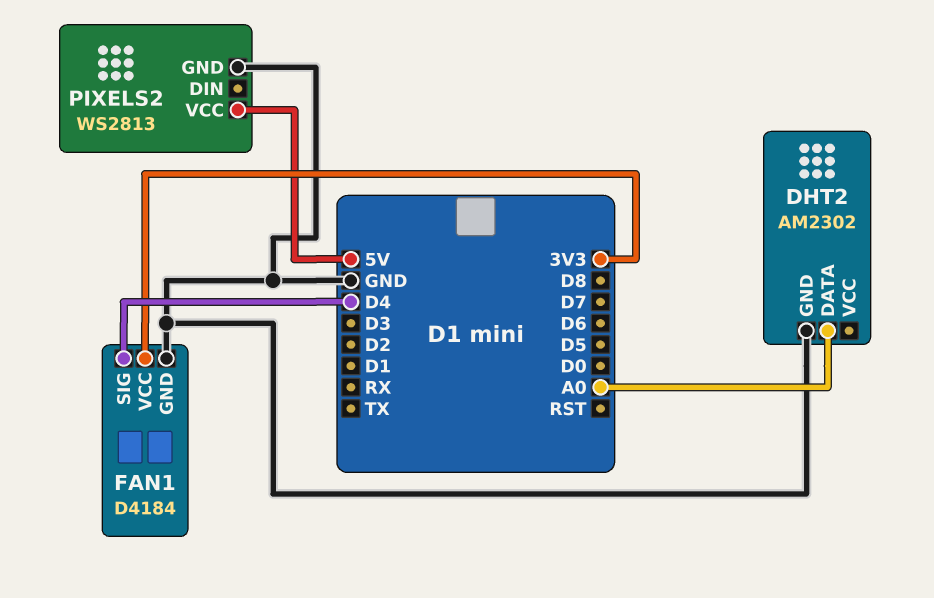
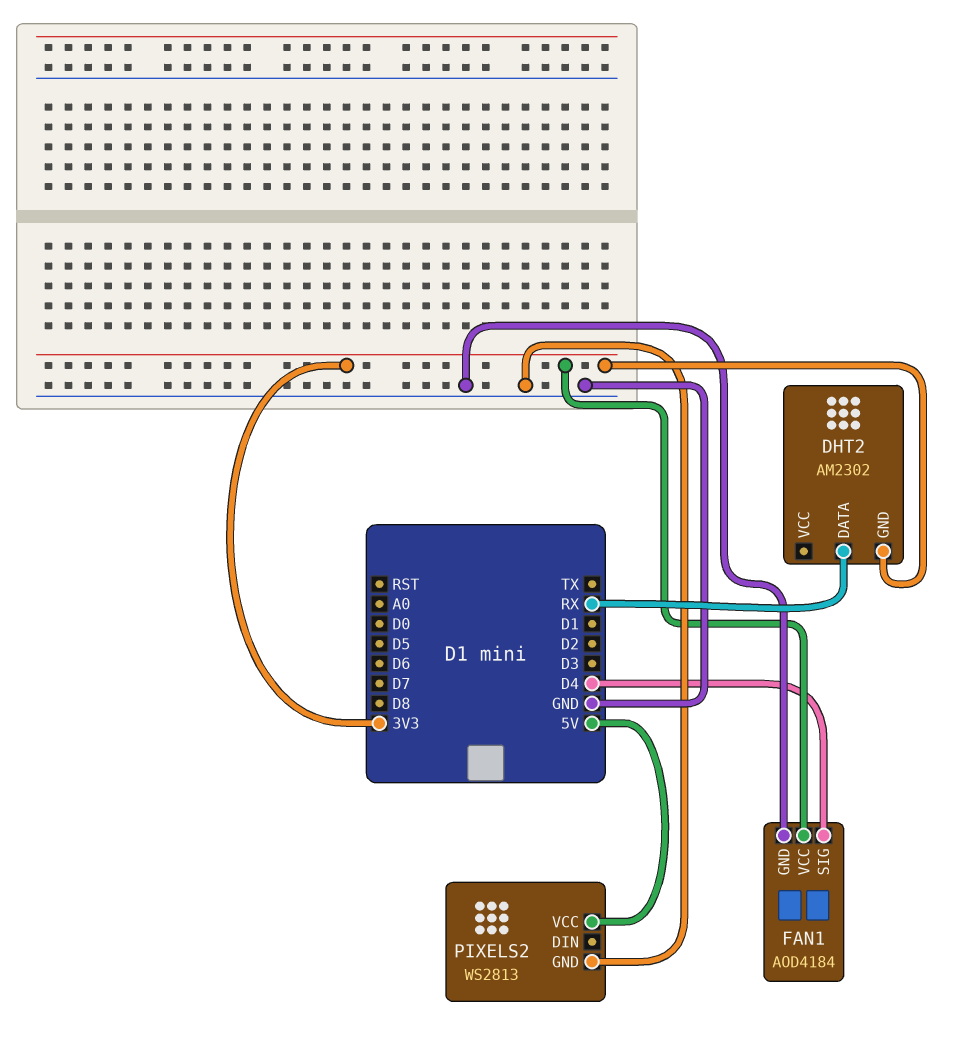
DHT2 pin DATA: A0 -> RX
DHT2 pin GND: GND -> 3V3
FAN1: D4184 -> AOD4184

